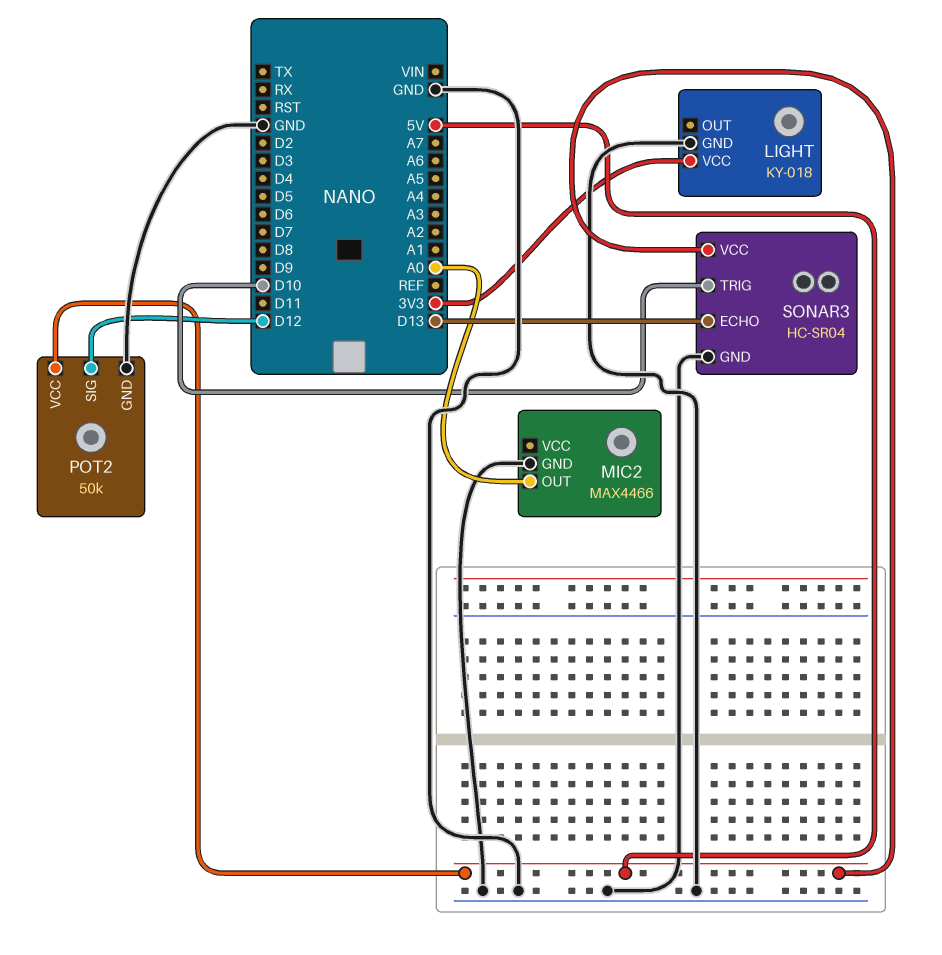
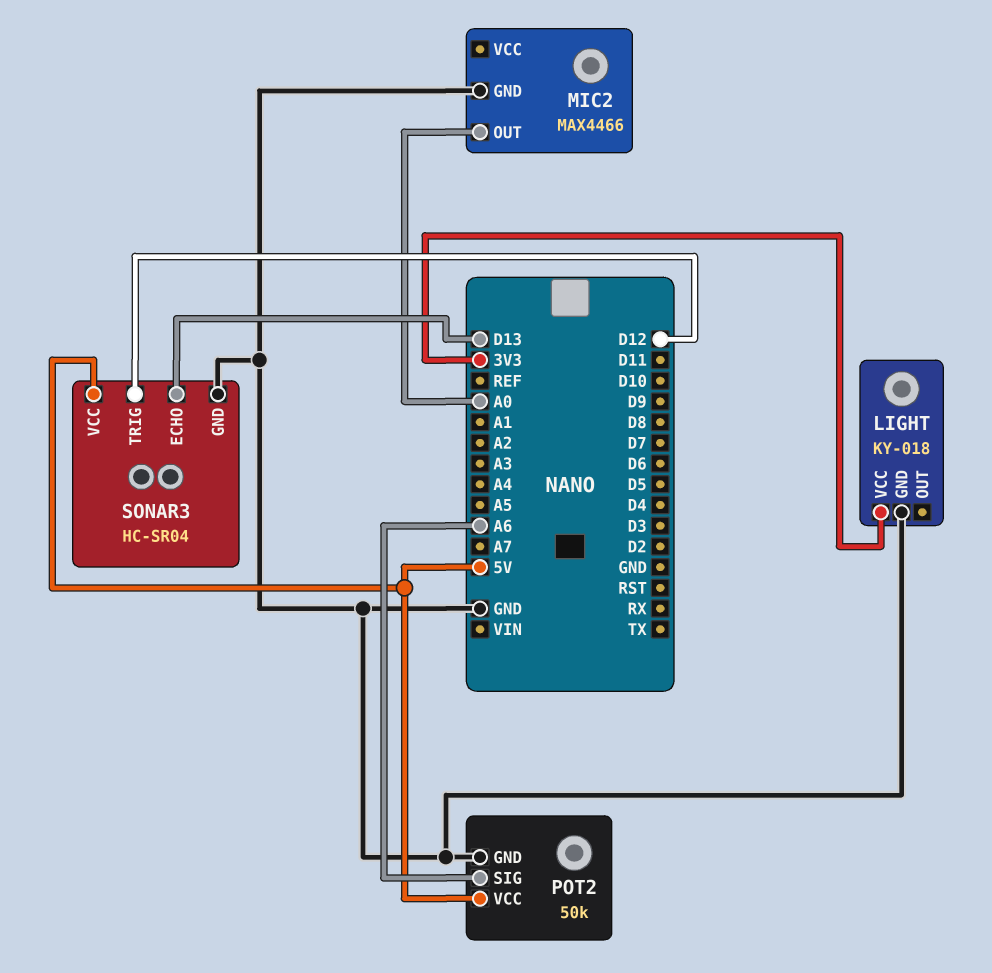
POT2 pin SIG: D12 -> A6
SONAR3 pin TRIG: D10 -> D12

